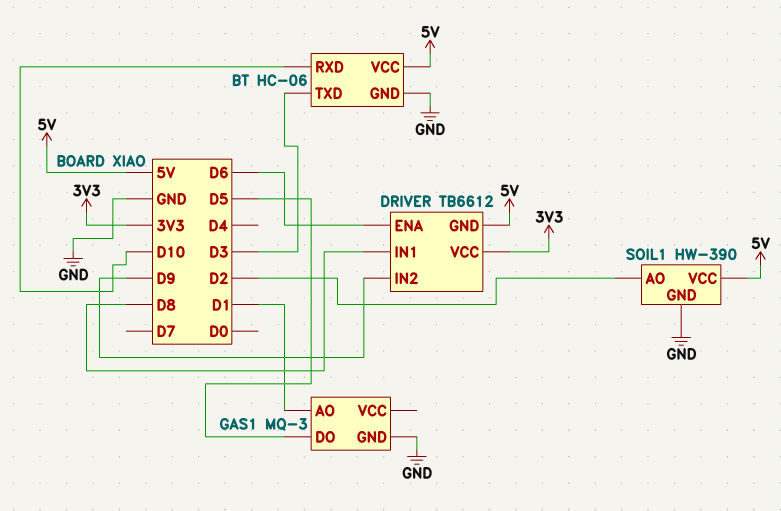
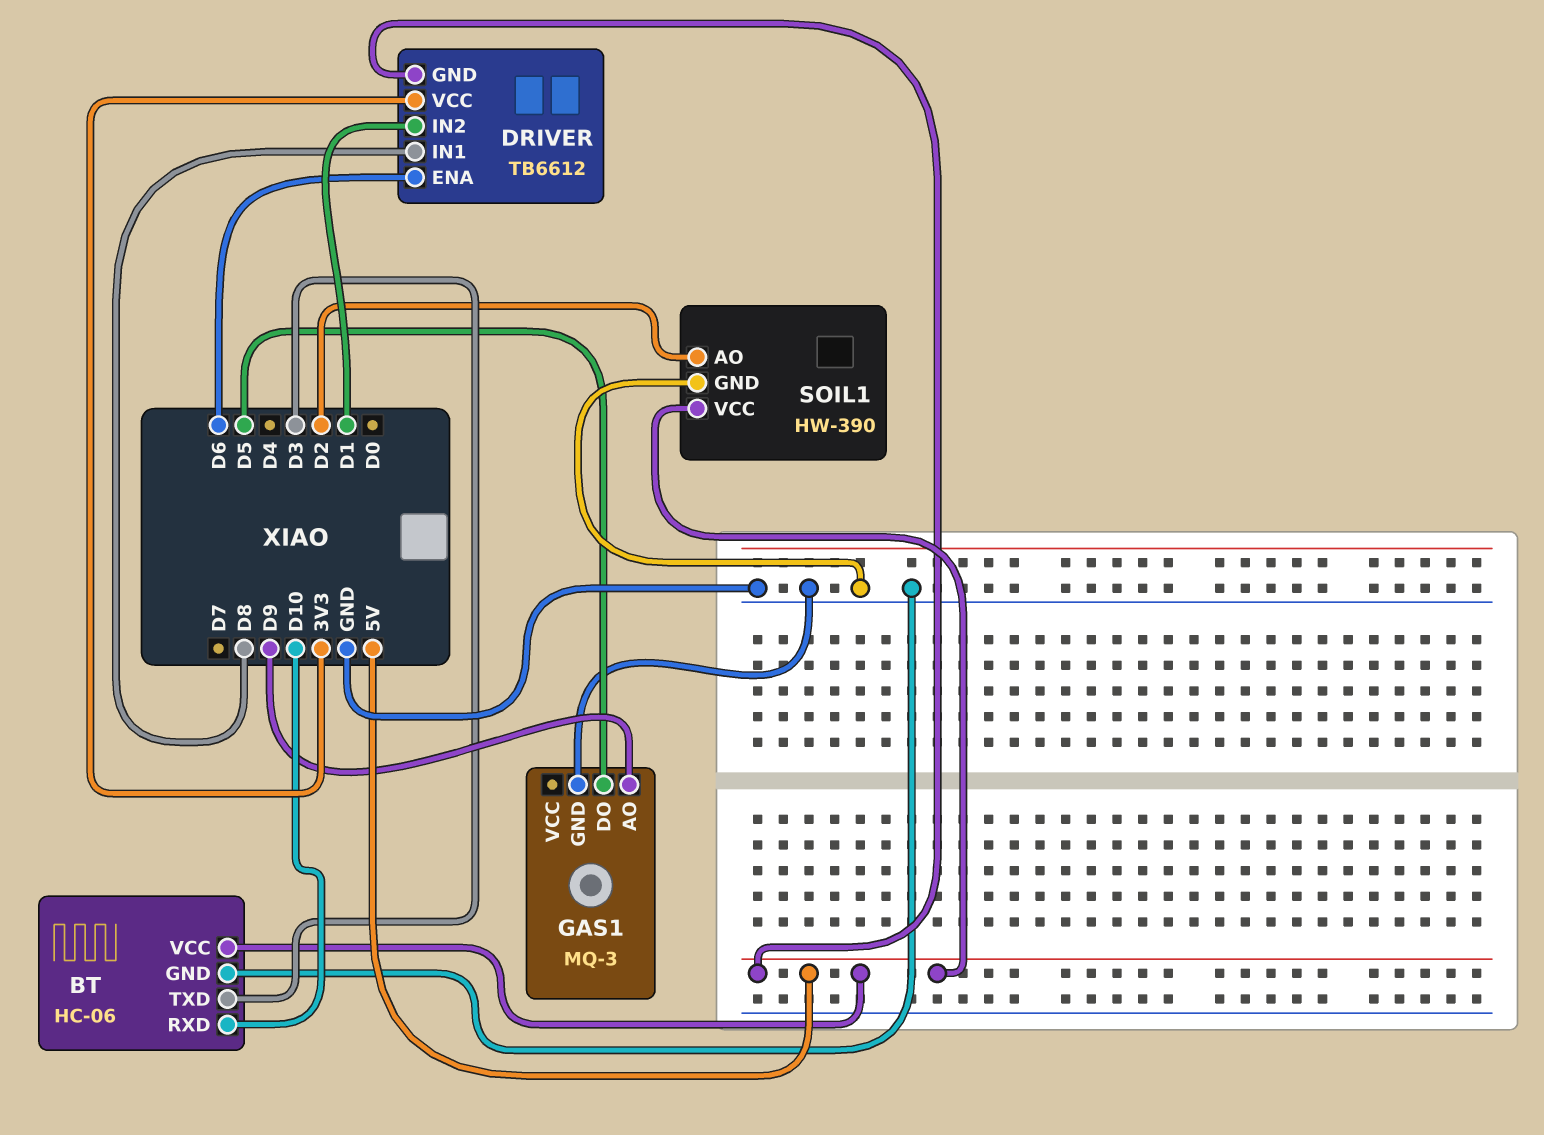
DRIVER pin IN2: D9 -> D1
GAS1 pin AO: D1 -> D9

